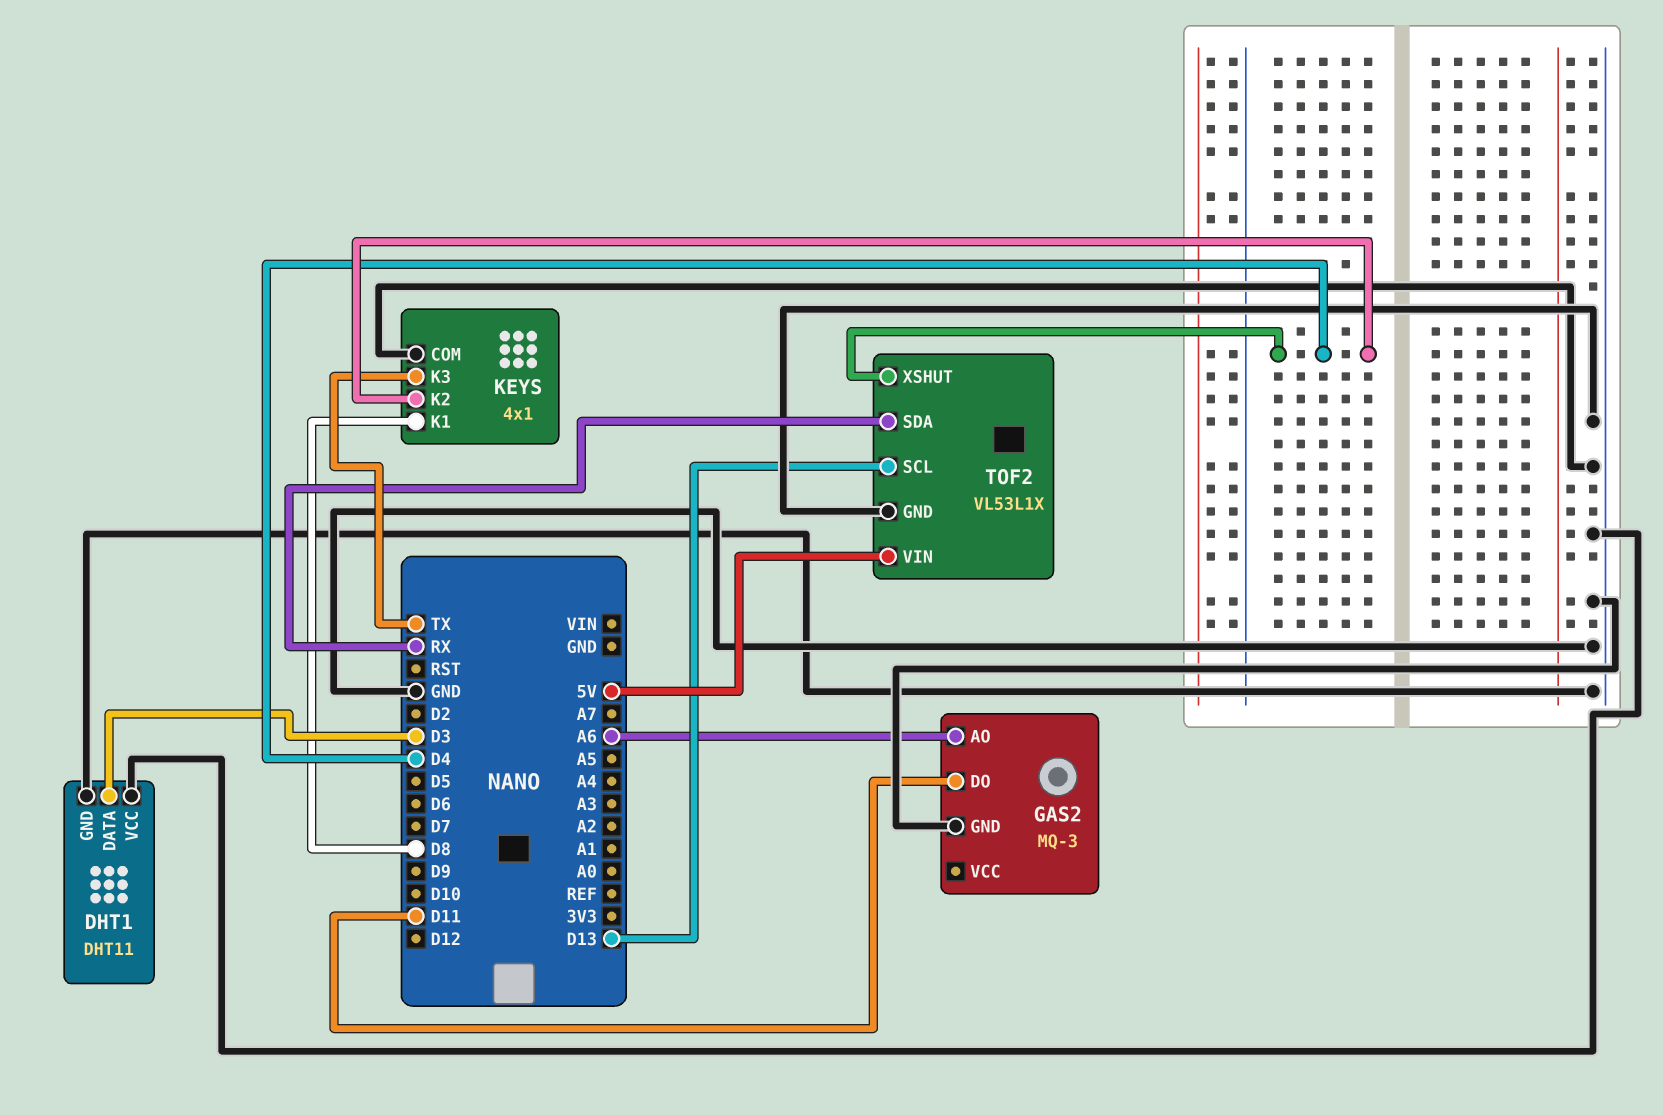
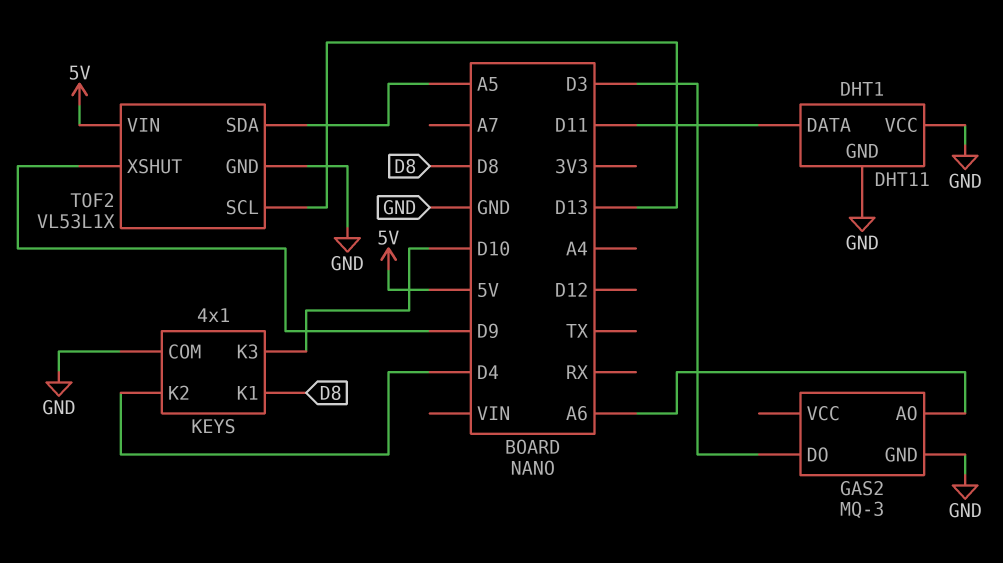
DHT1 pin DATA: D3 -> D11
GAS2 pin DO: D11 -> D3
KEYS pin K3: TX -> D10
TOF2 pin SDA: RX -> A5
TOF2 pin XSHUT: D4 -> D9

